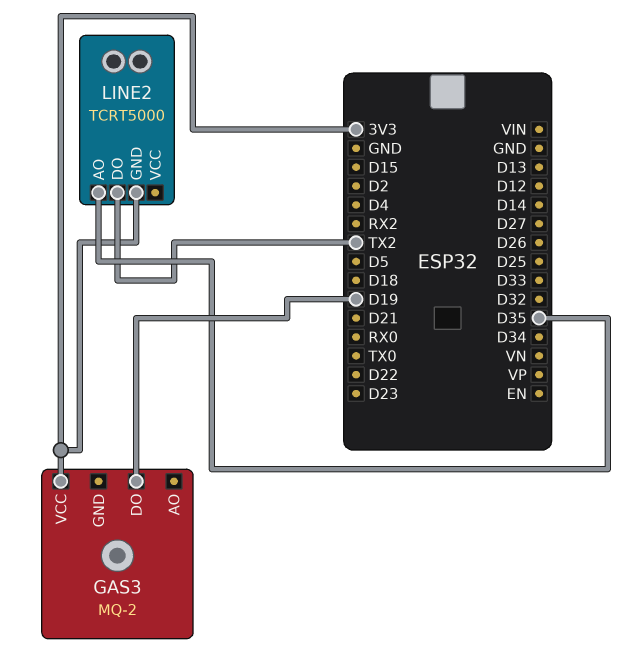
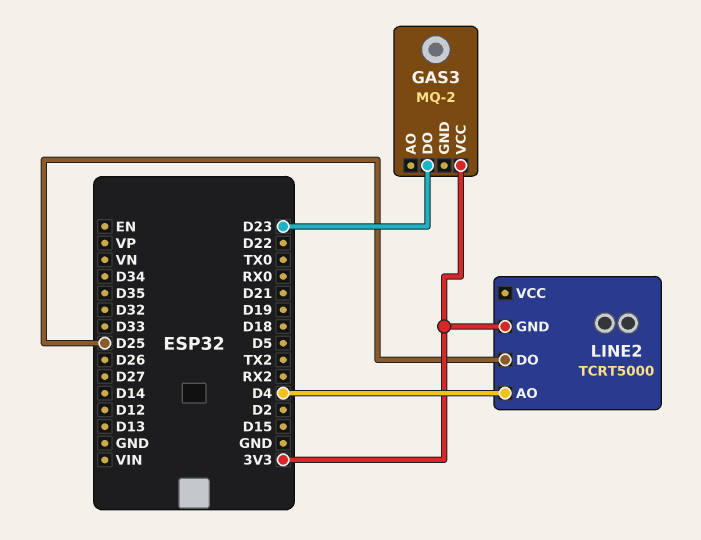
GAS3 pin DO: D19 -> D23
LINE2 pin AO: D35 -> D4
LINE2 pin DO: TX2 -> D25

